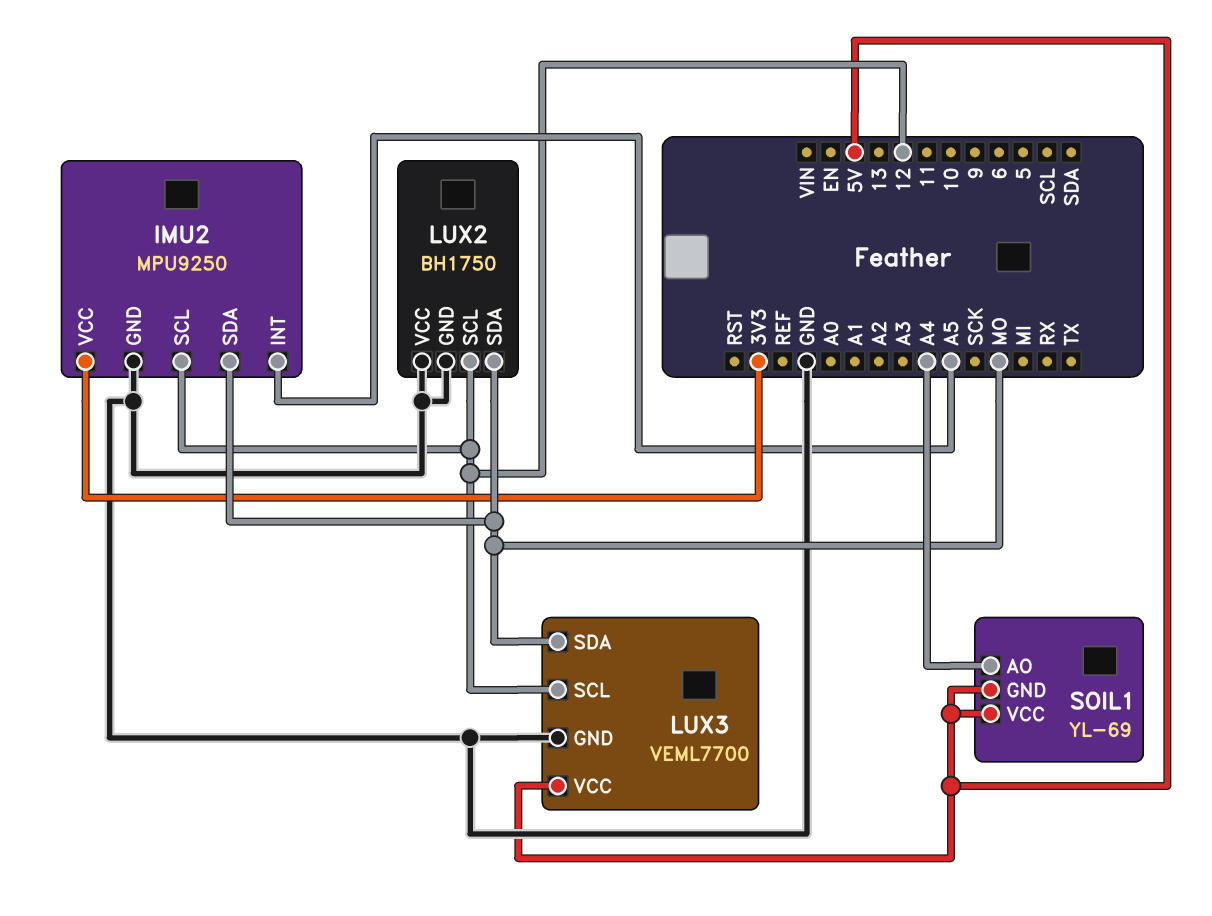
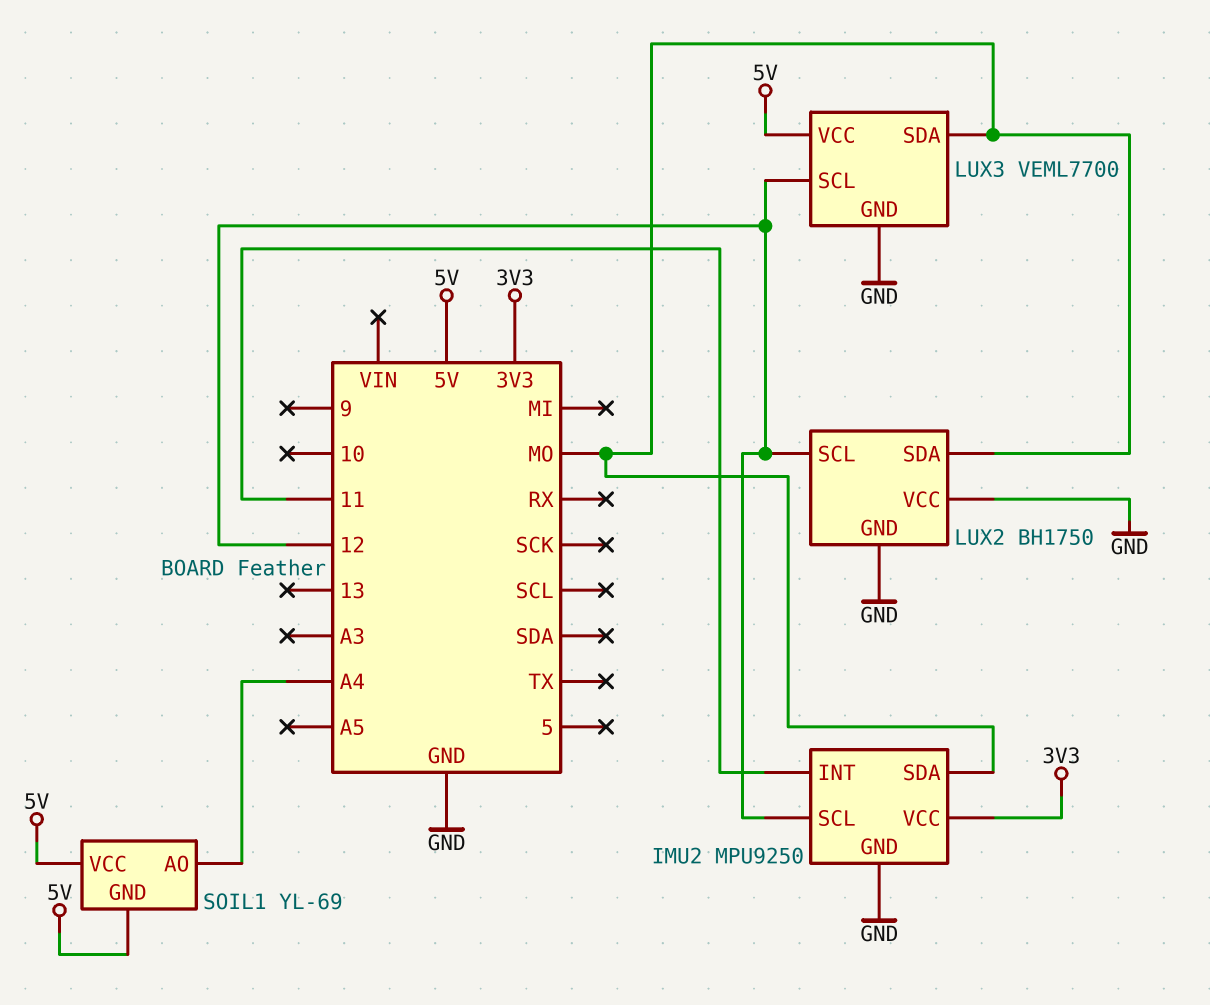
IMU2 pin INT: A5 -> 11

